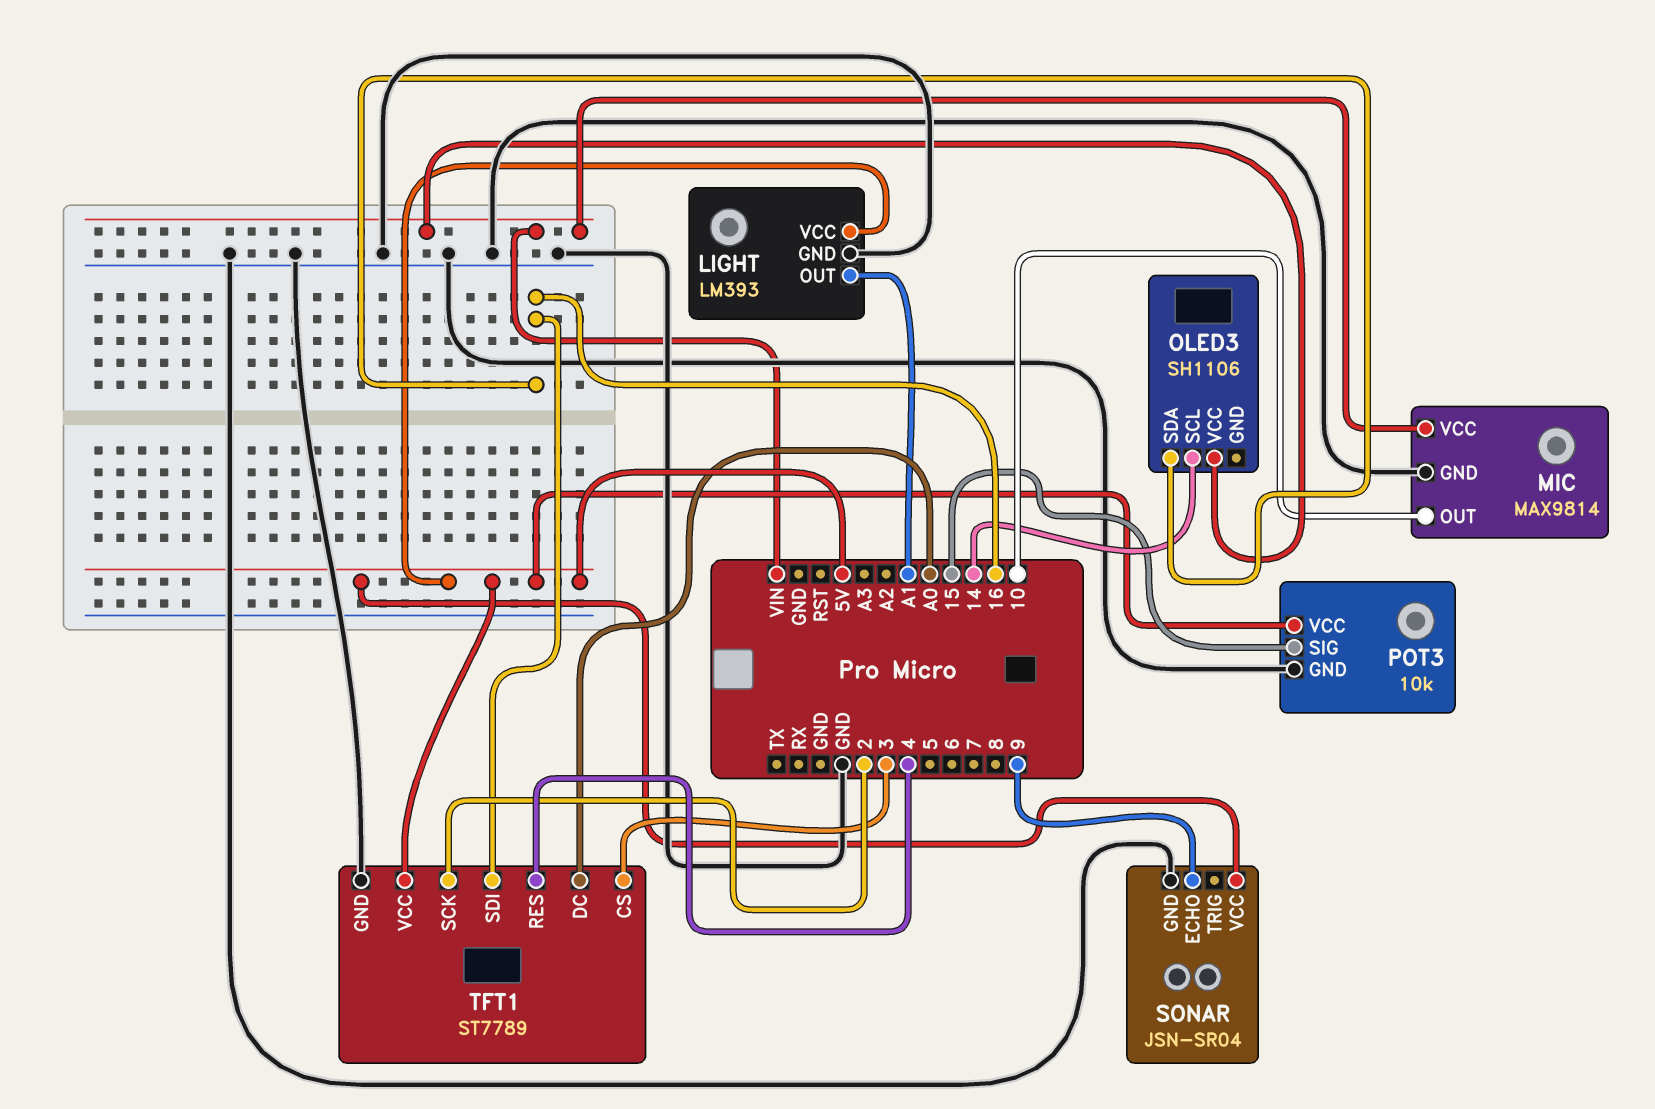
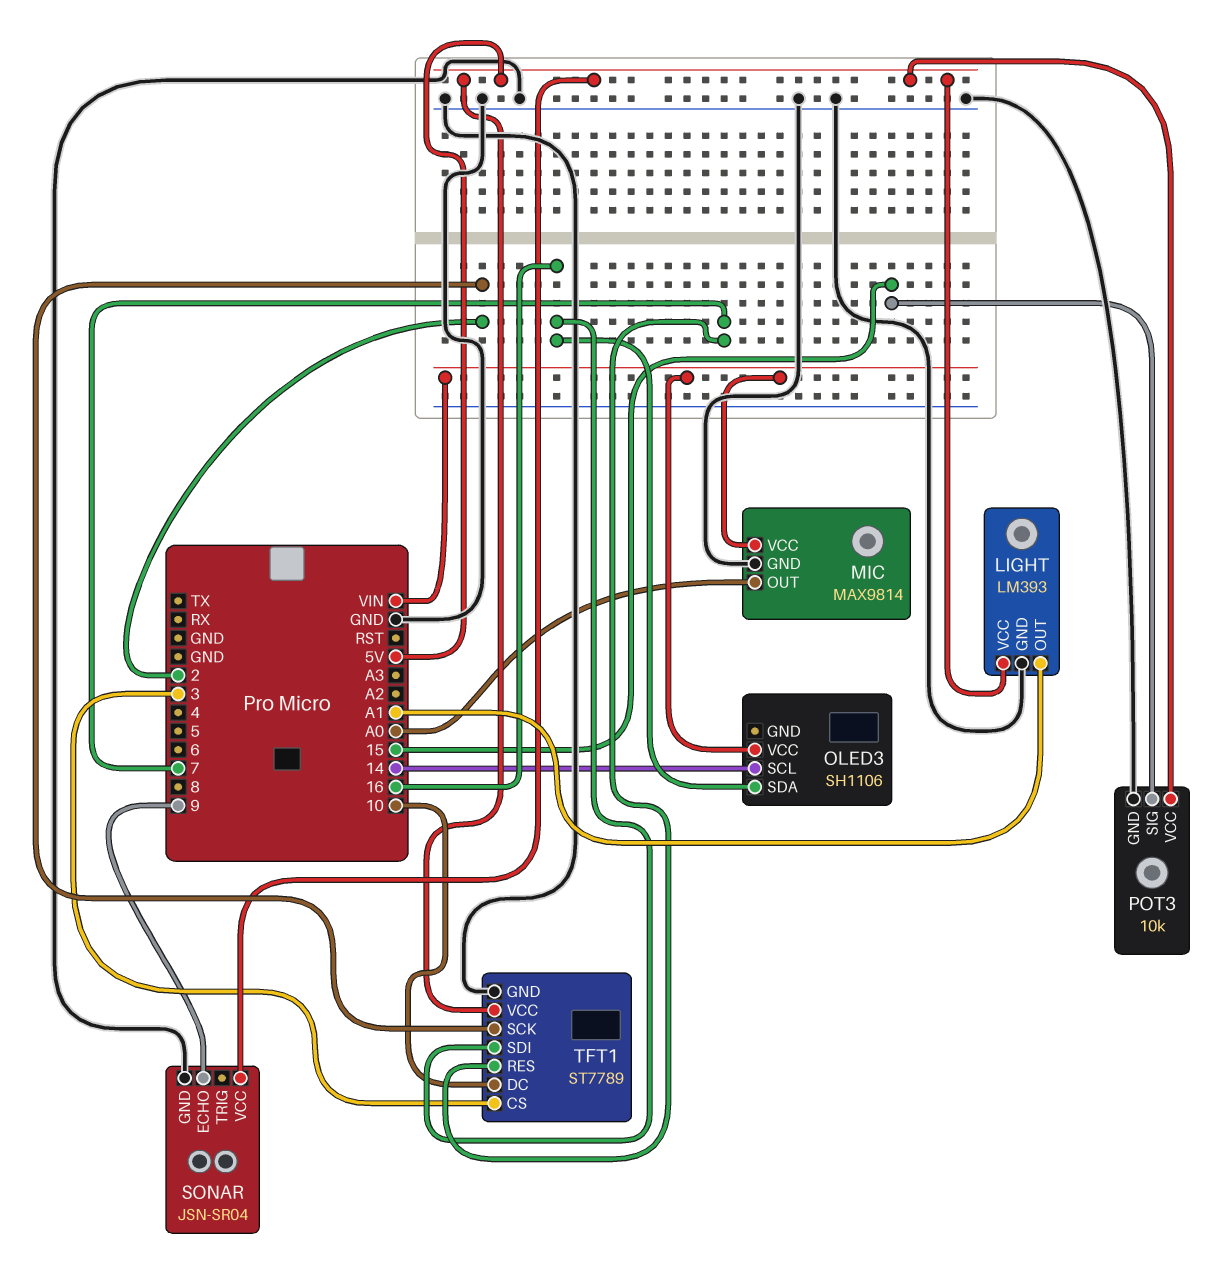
MIC pin OUT: 10 -> A0
TFT1 pin DC: A0 -> 10
TFT1 pin RES: 4 -> 7

